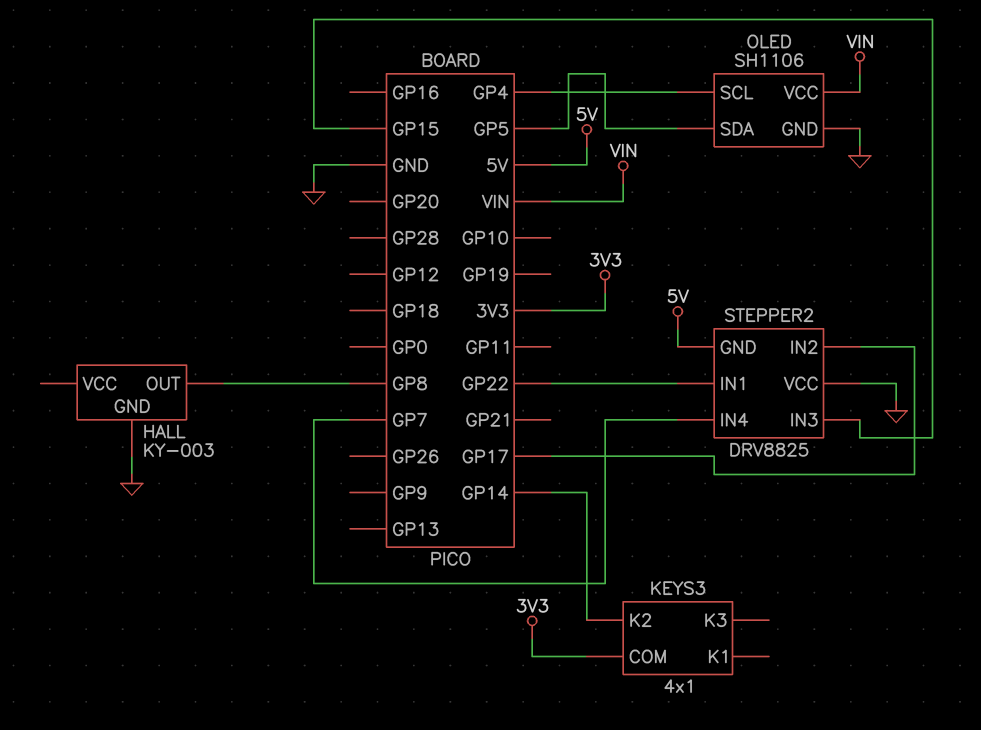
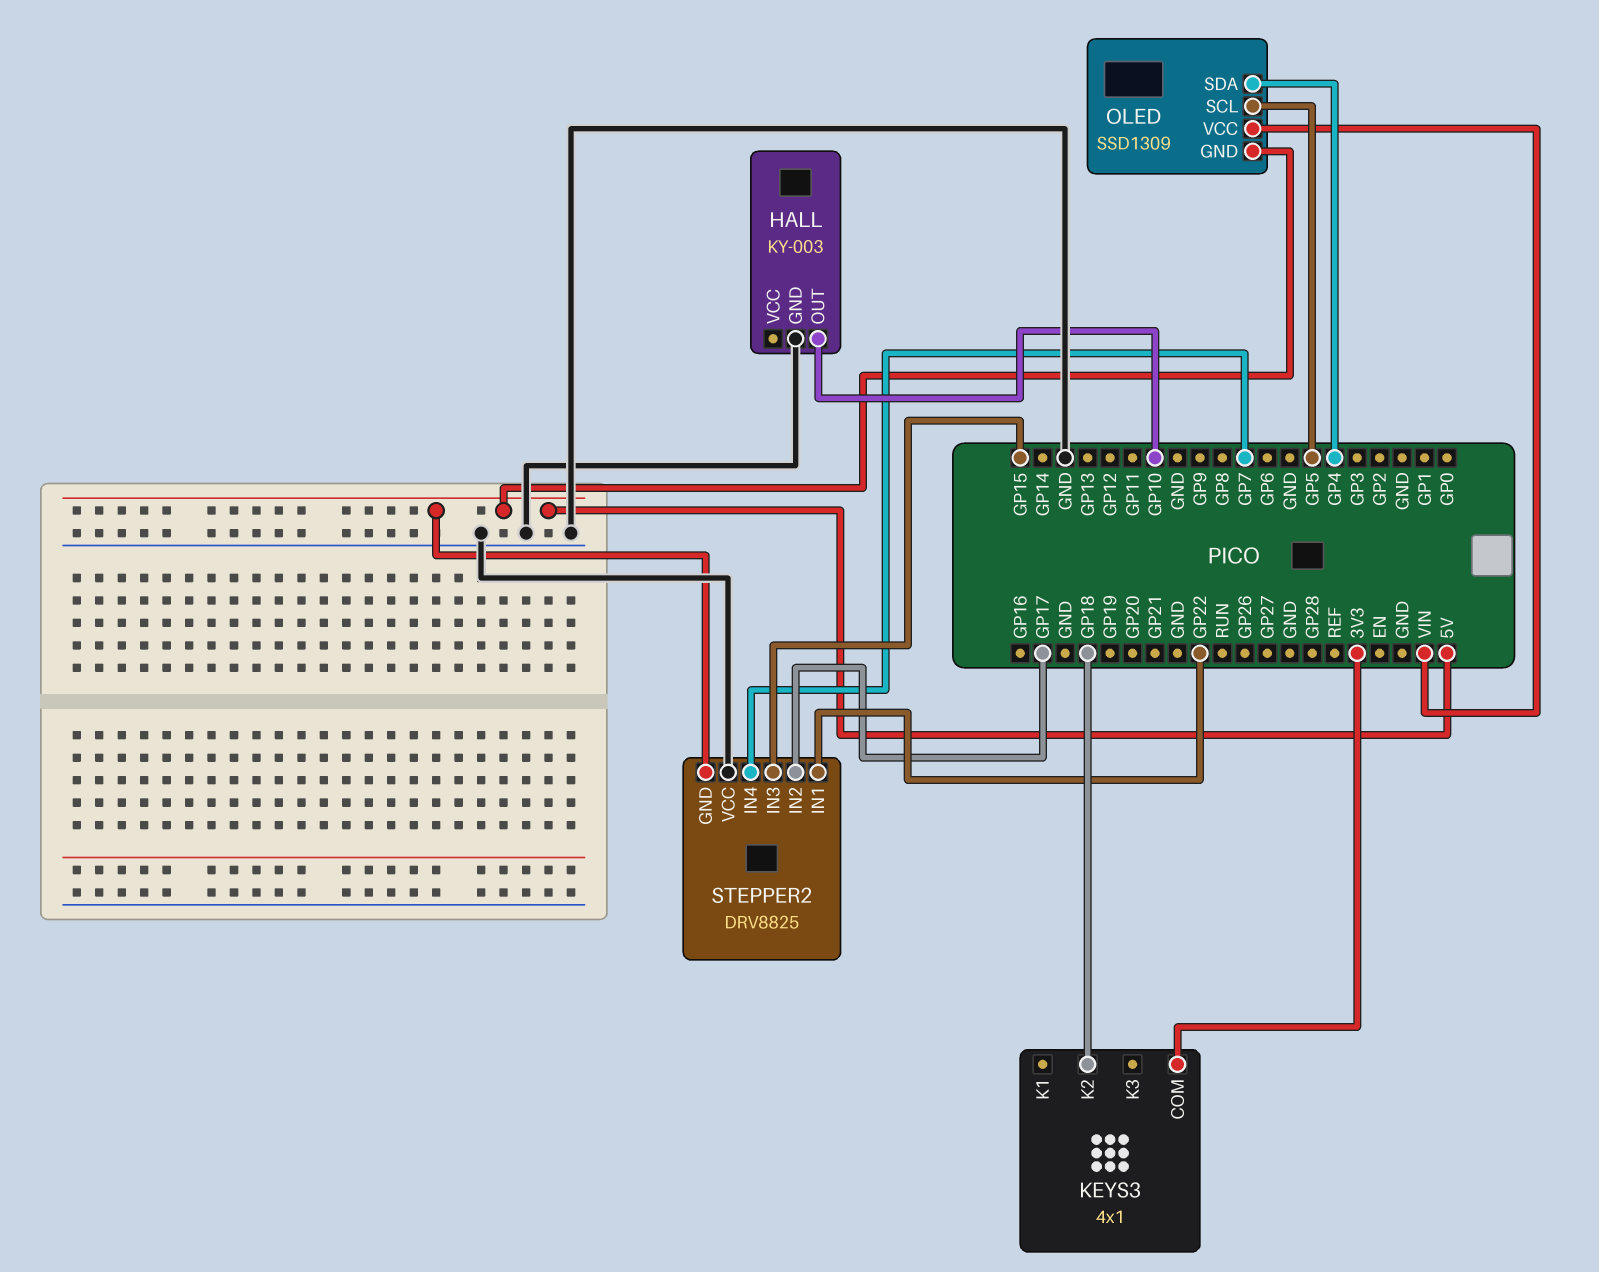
HALL pin OUT: GP8 -> GP10
KEYS3 pin K2: GP14 -> GP18
OLED: SH1106 -> SSD1309
OLED pin GND: GND -> 5V
OLED pin SCL: GP4 -> GP5
OLED pin SDA: GP5 -> GP4

